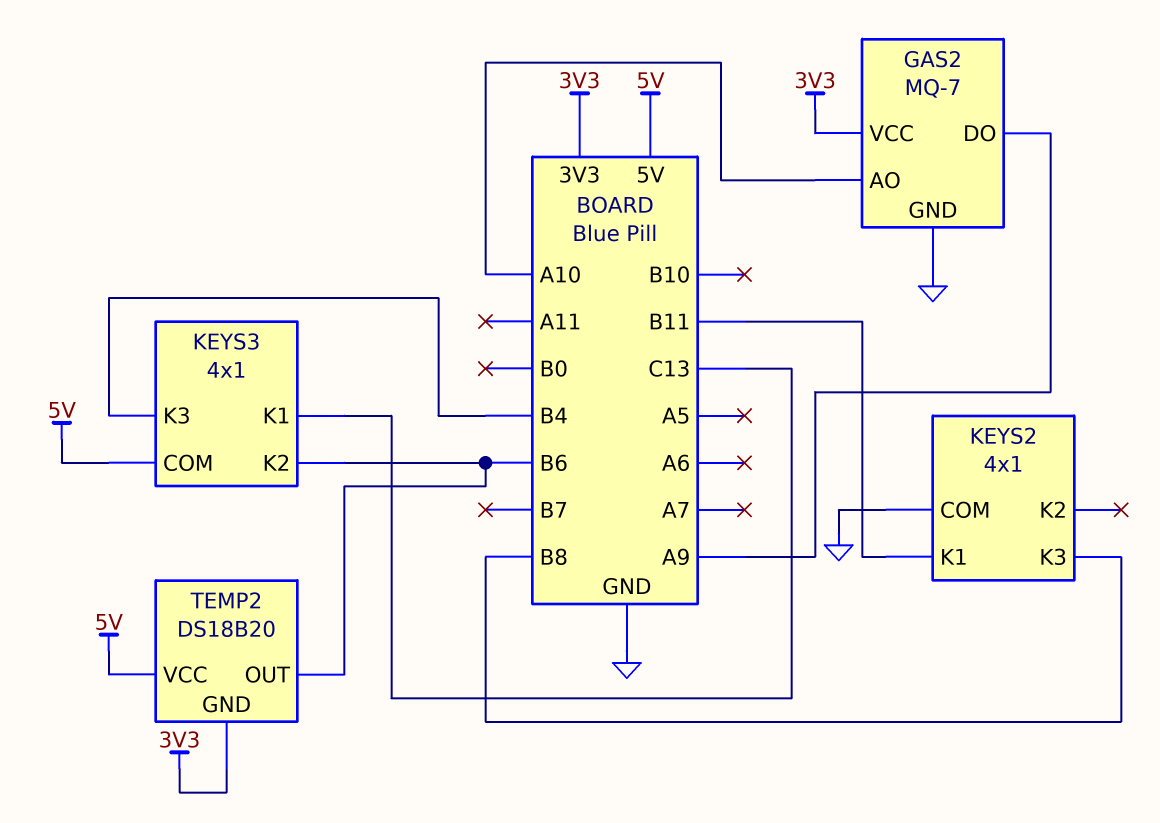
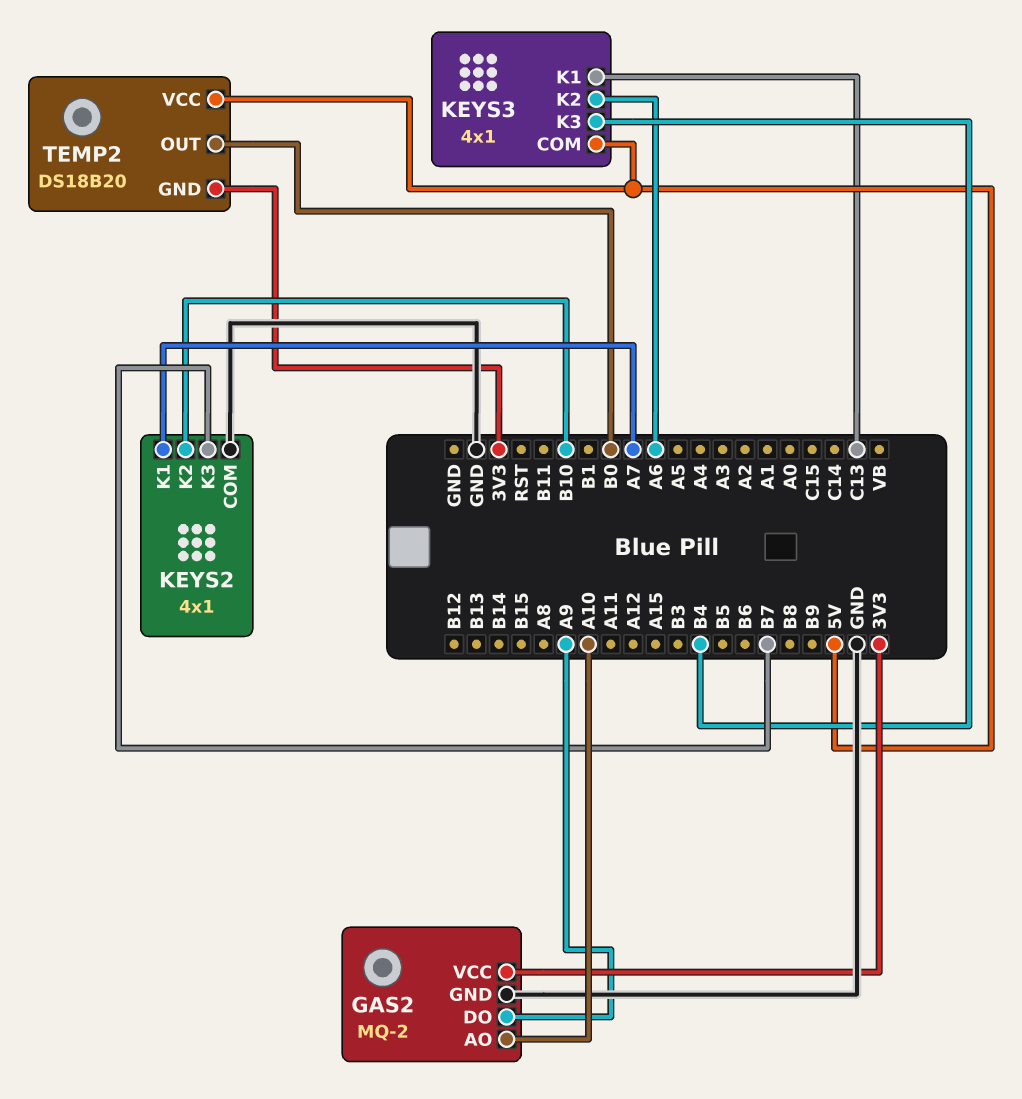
GAS2: MQ-7 -> MQ-2
KEYS2 pin K1: B11 -> A7
KEYS2 pin K2: none -> B10
KEYS2 pin K3: B8 -> B7
KEYS3 pin K2: B6 -> A6
TEMP2 pin OUT: B6 -> B0

